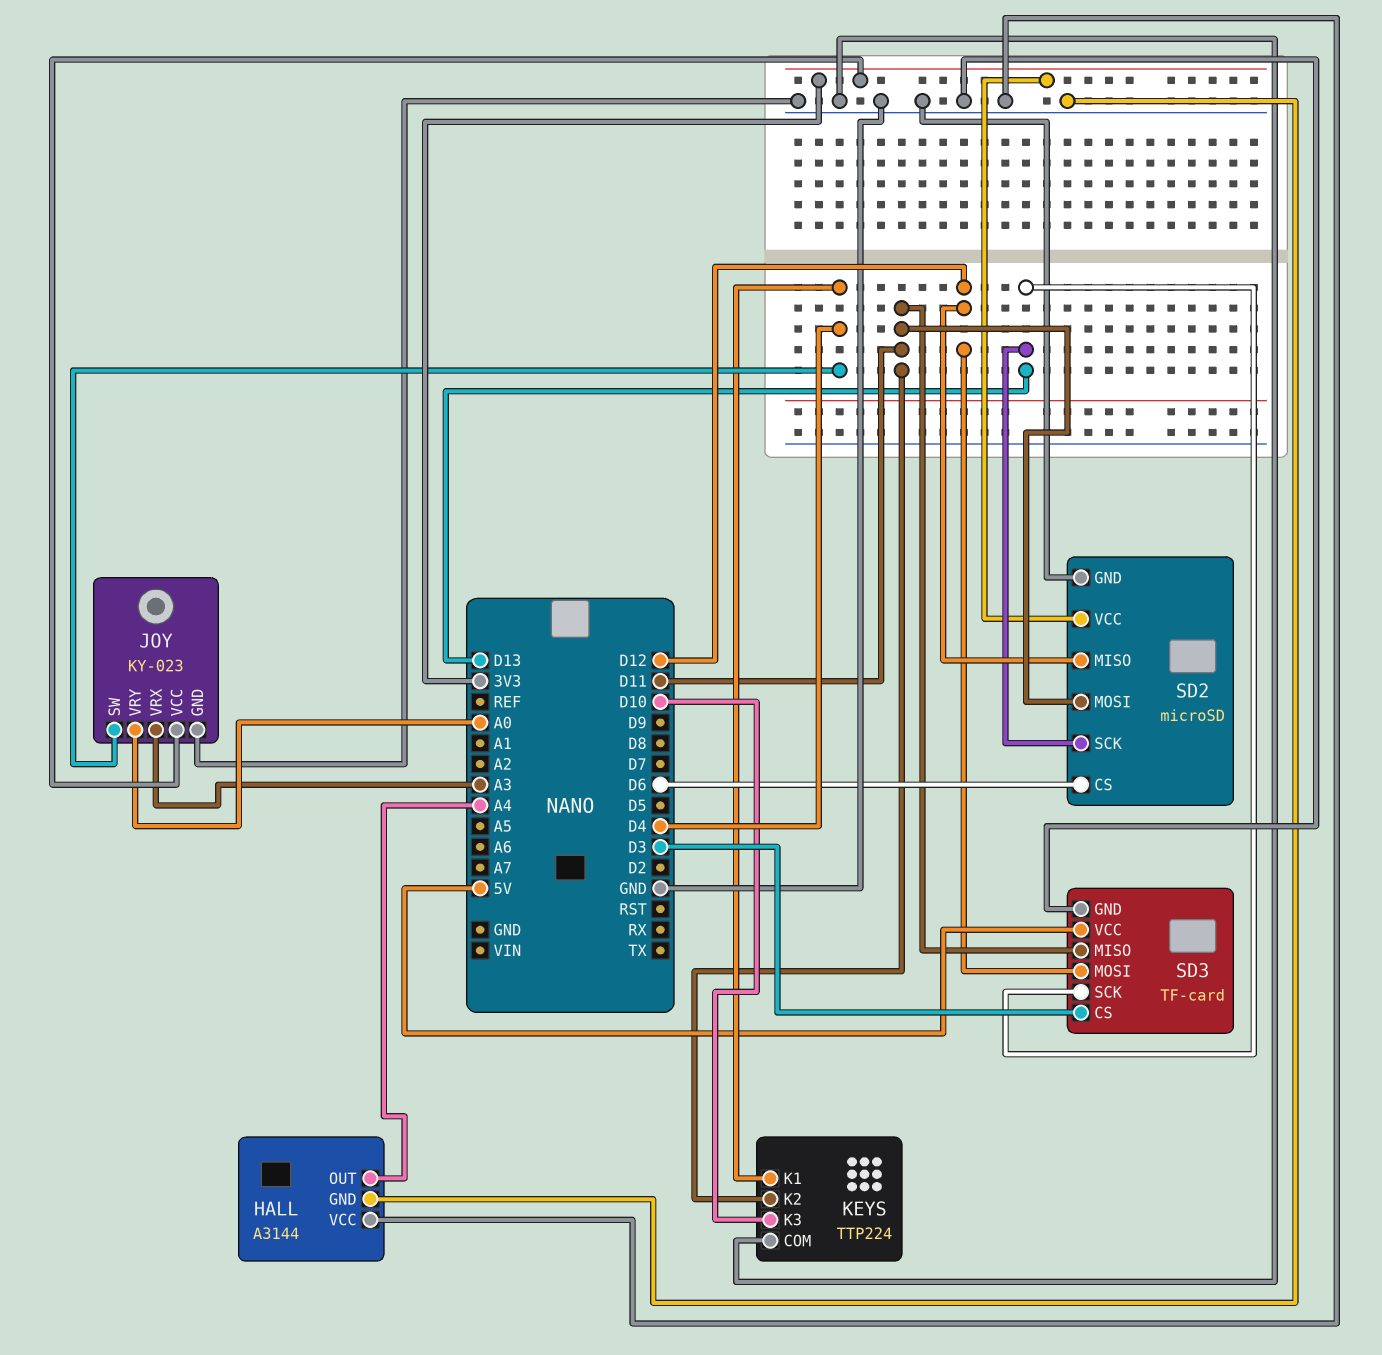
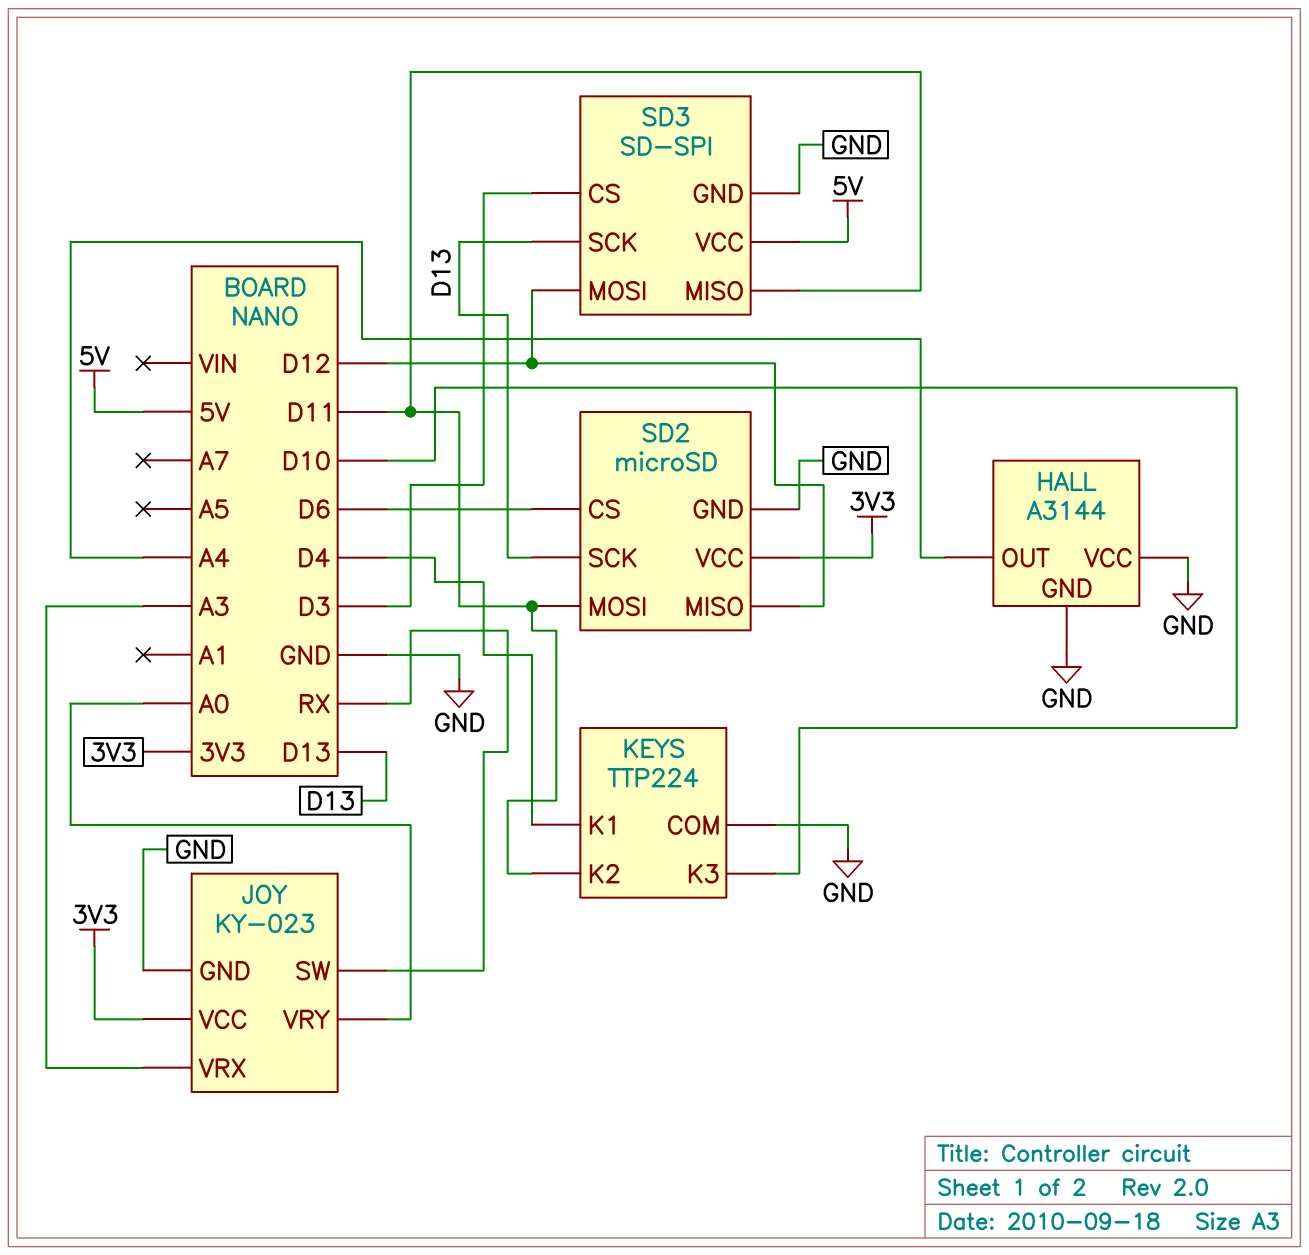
JOY pin SW: D4 -> RX
SD3: TF-card -> SD-SPI

